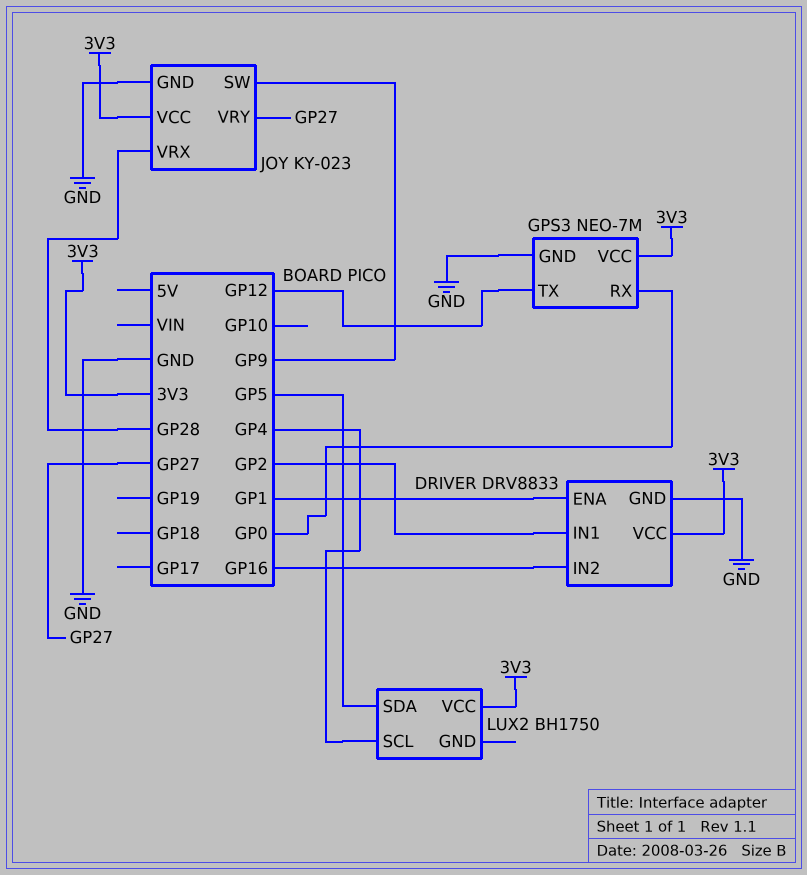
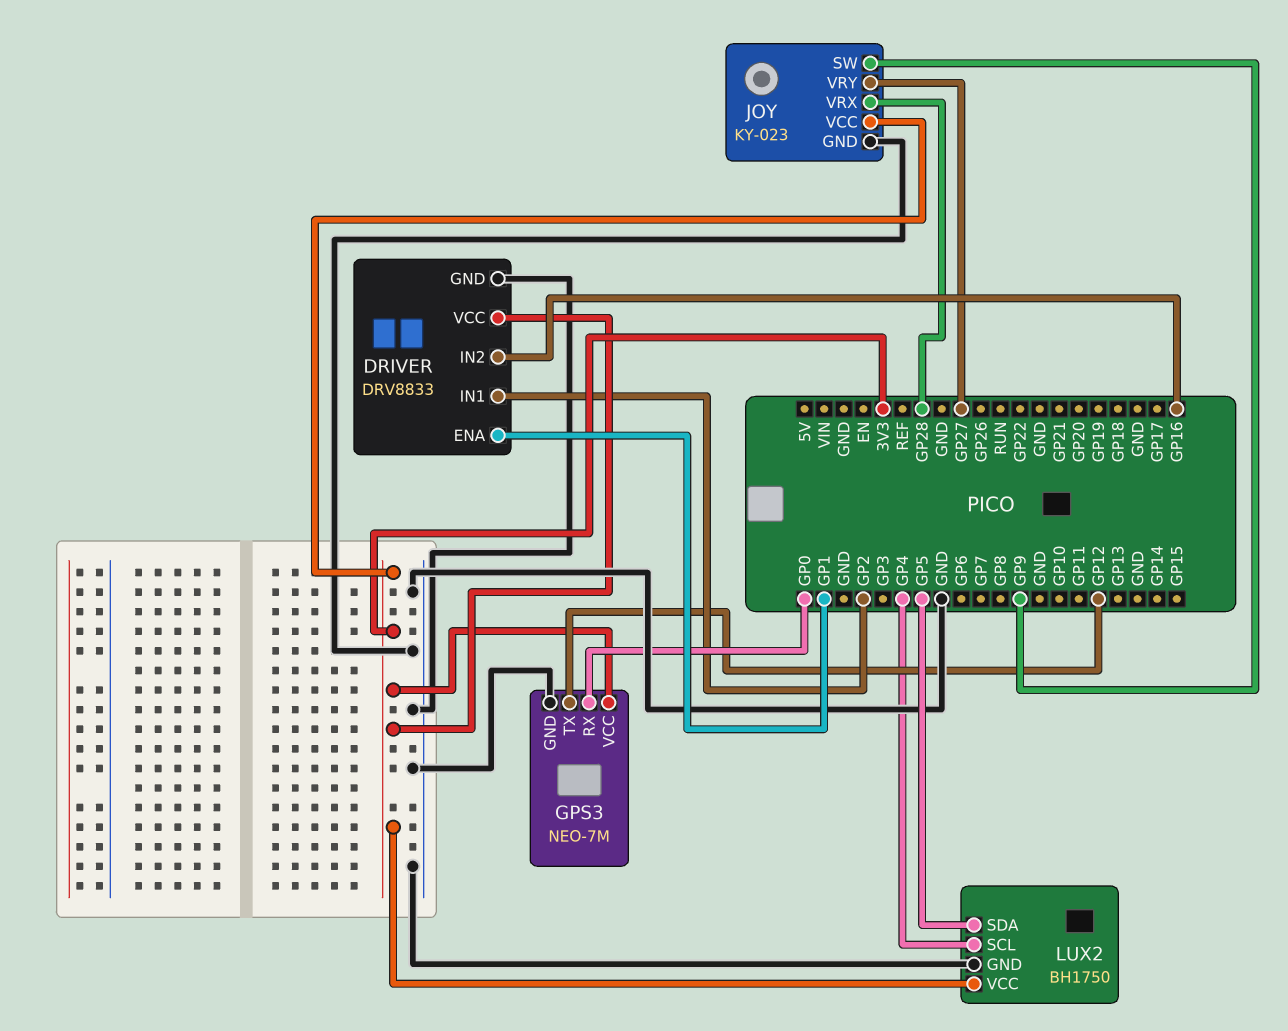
LUX2 pin GND: none -> GND

